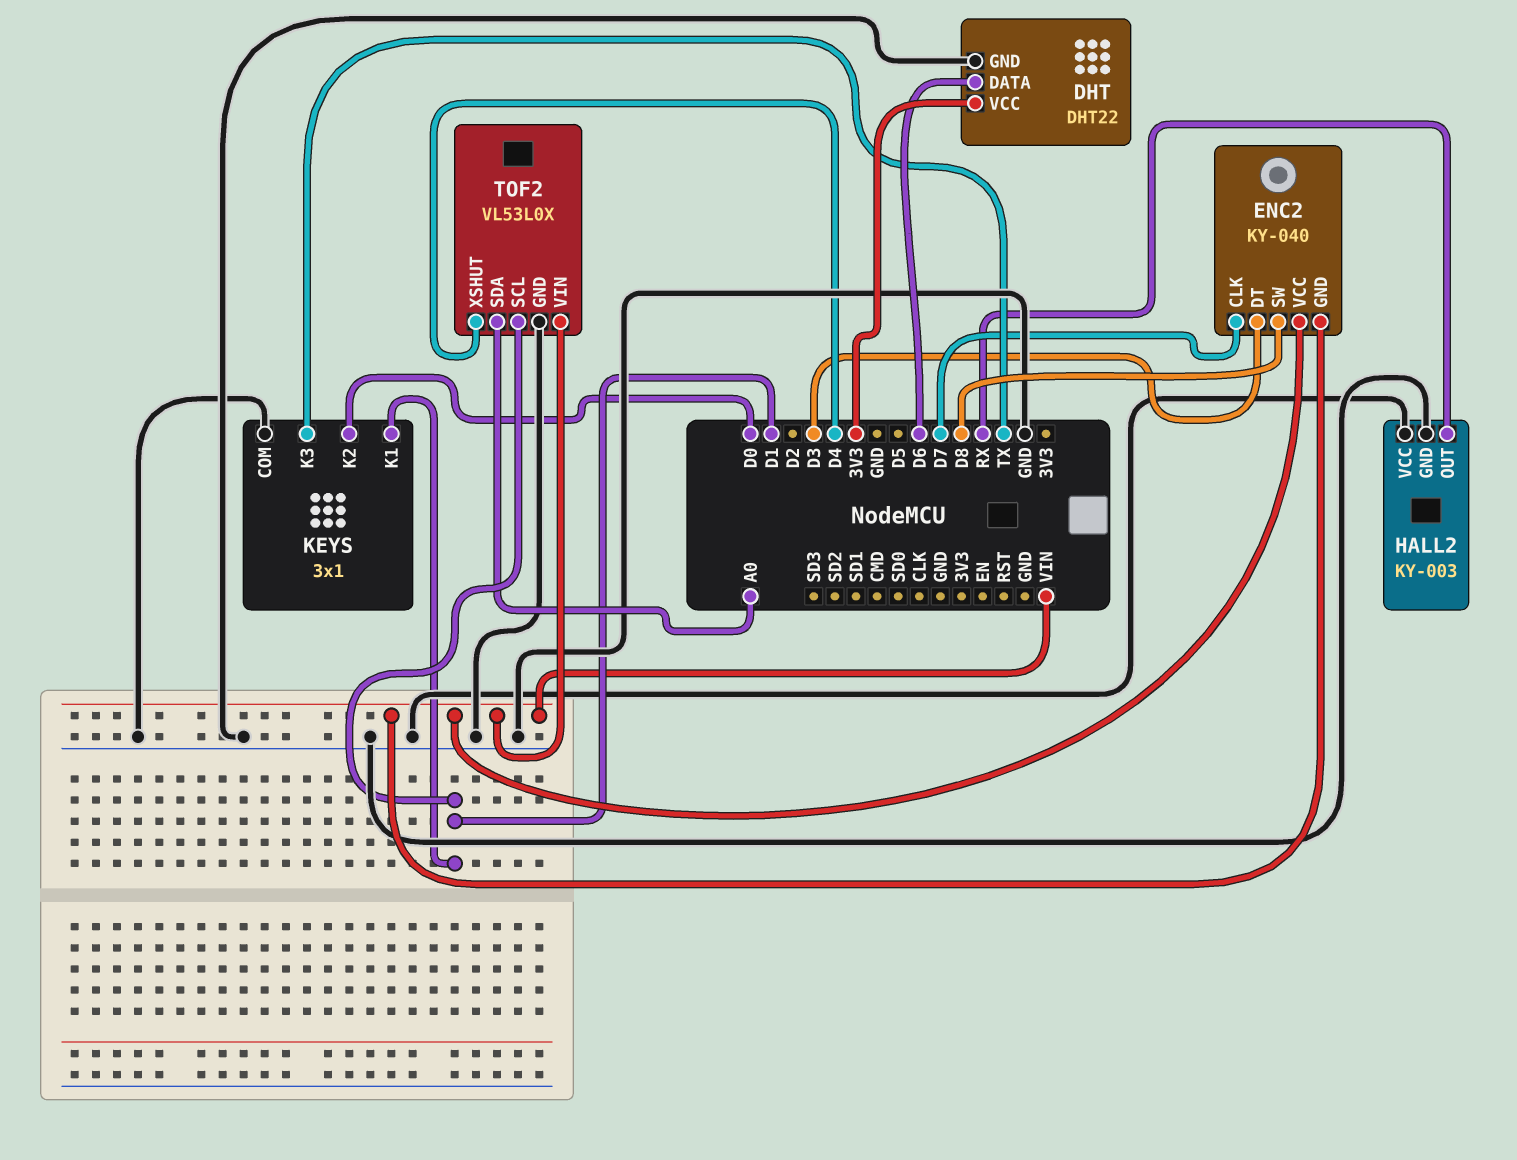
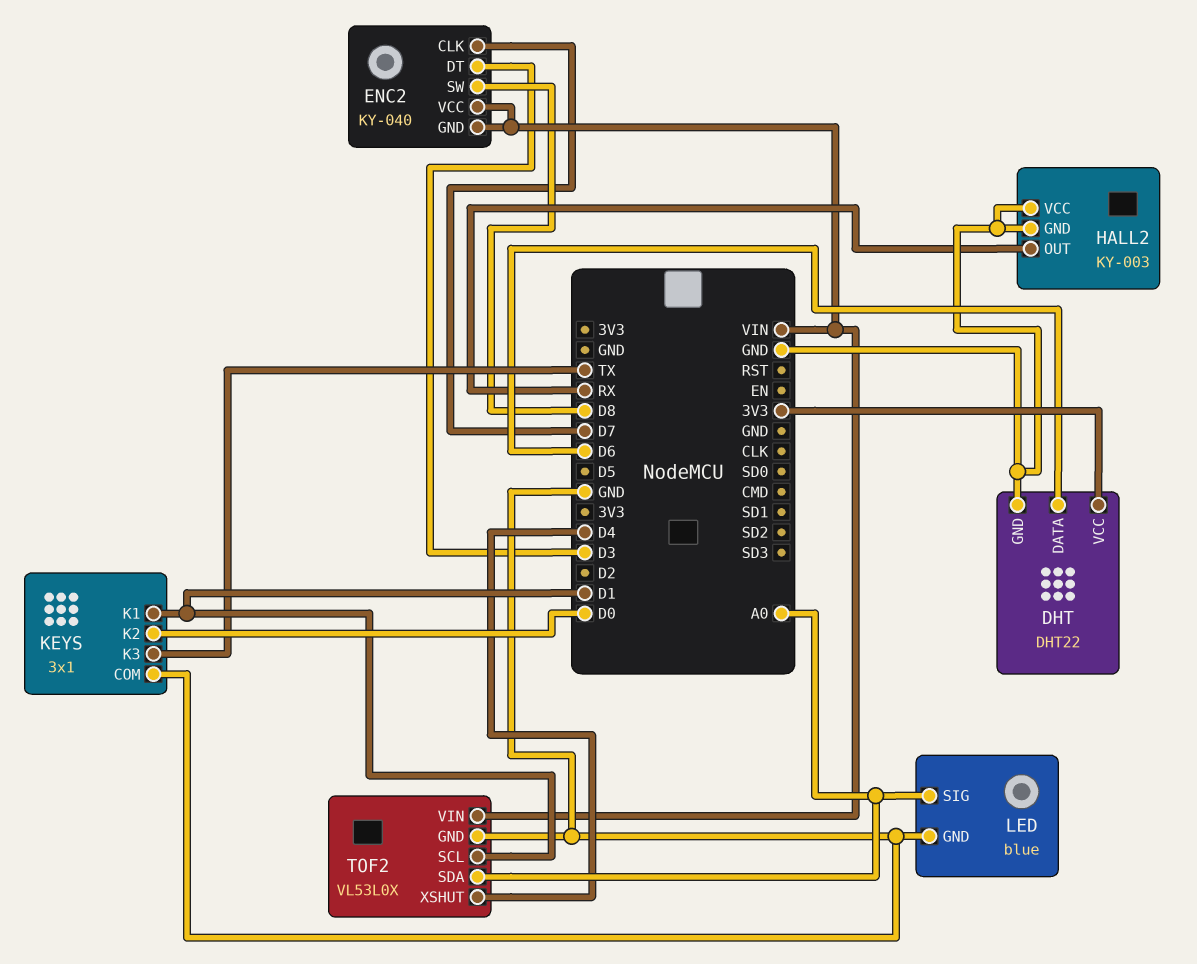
LED: none -> blue
LED pin GND: none -> GND
LED pin SIG: none -> A0

